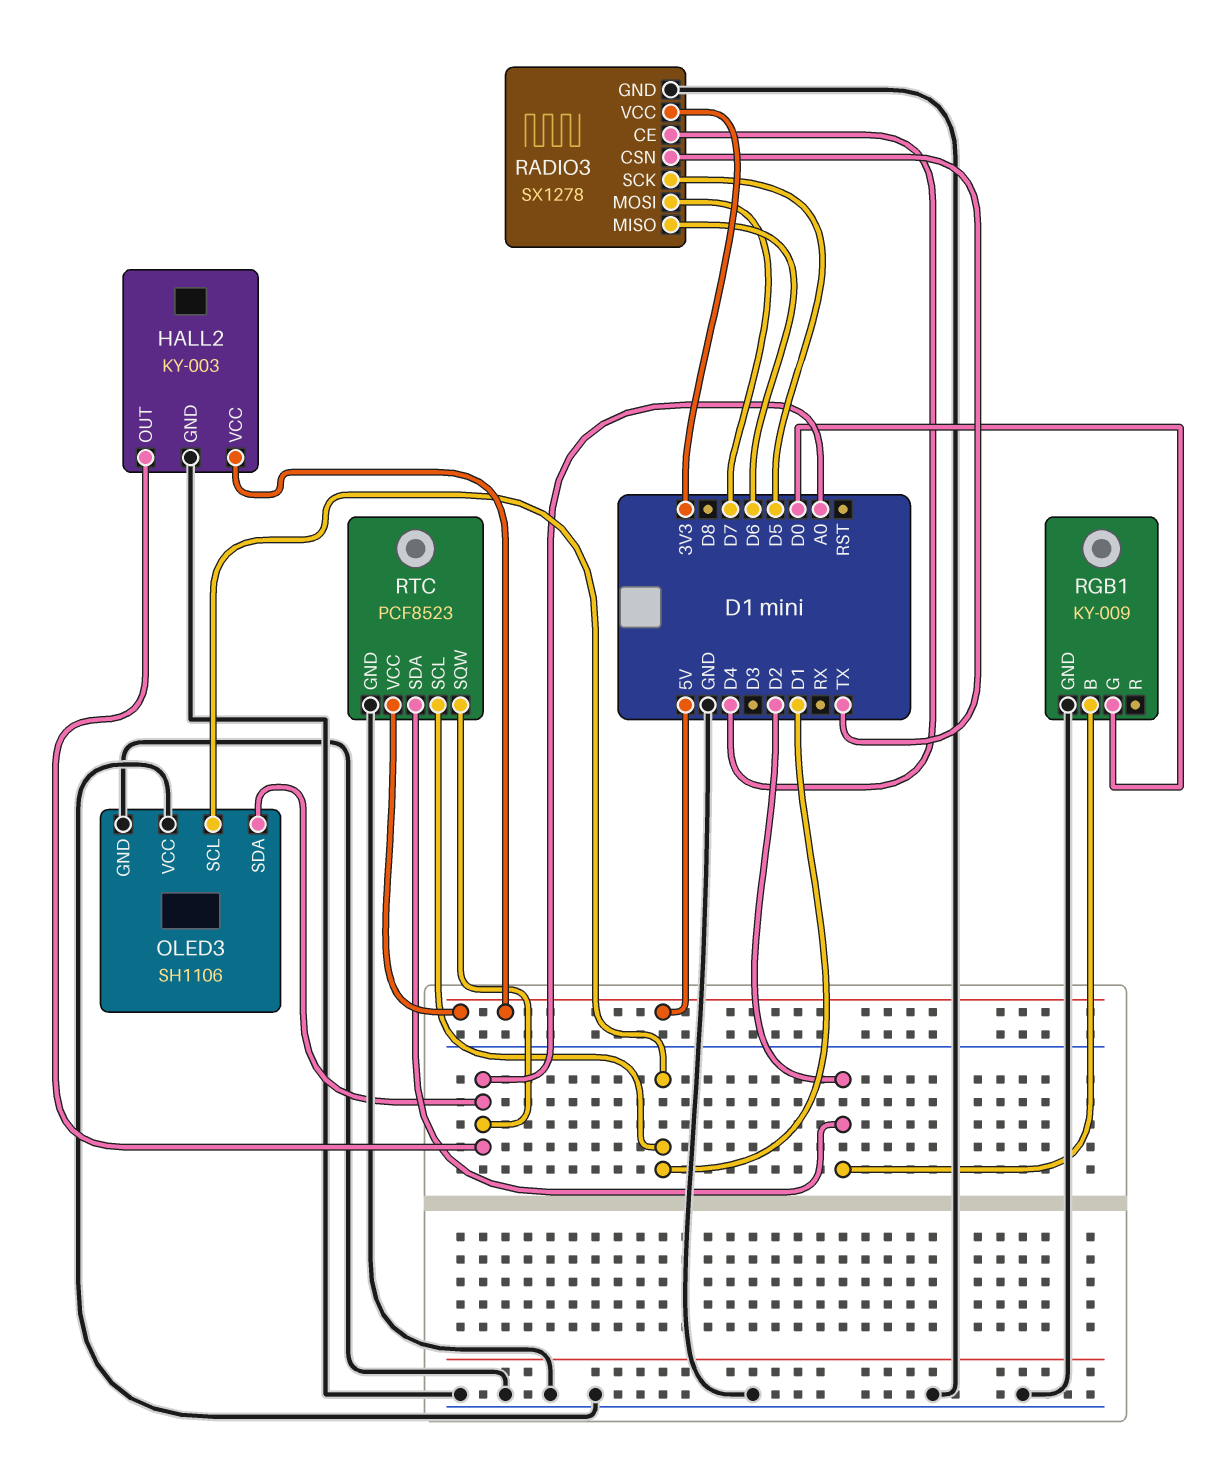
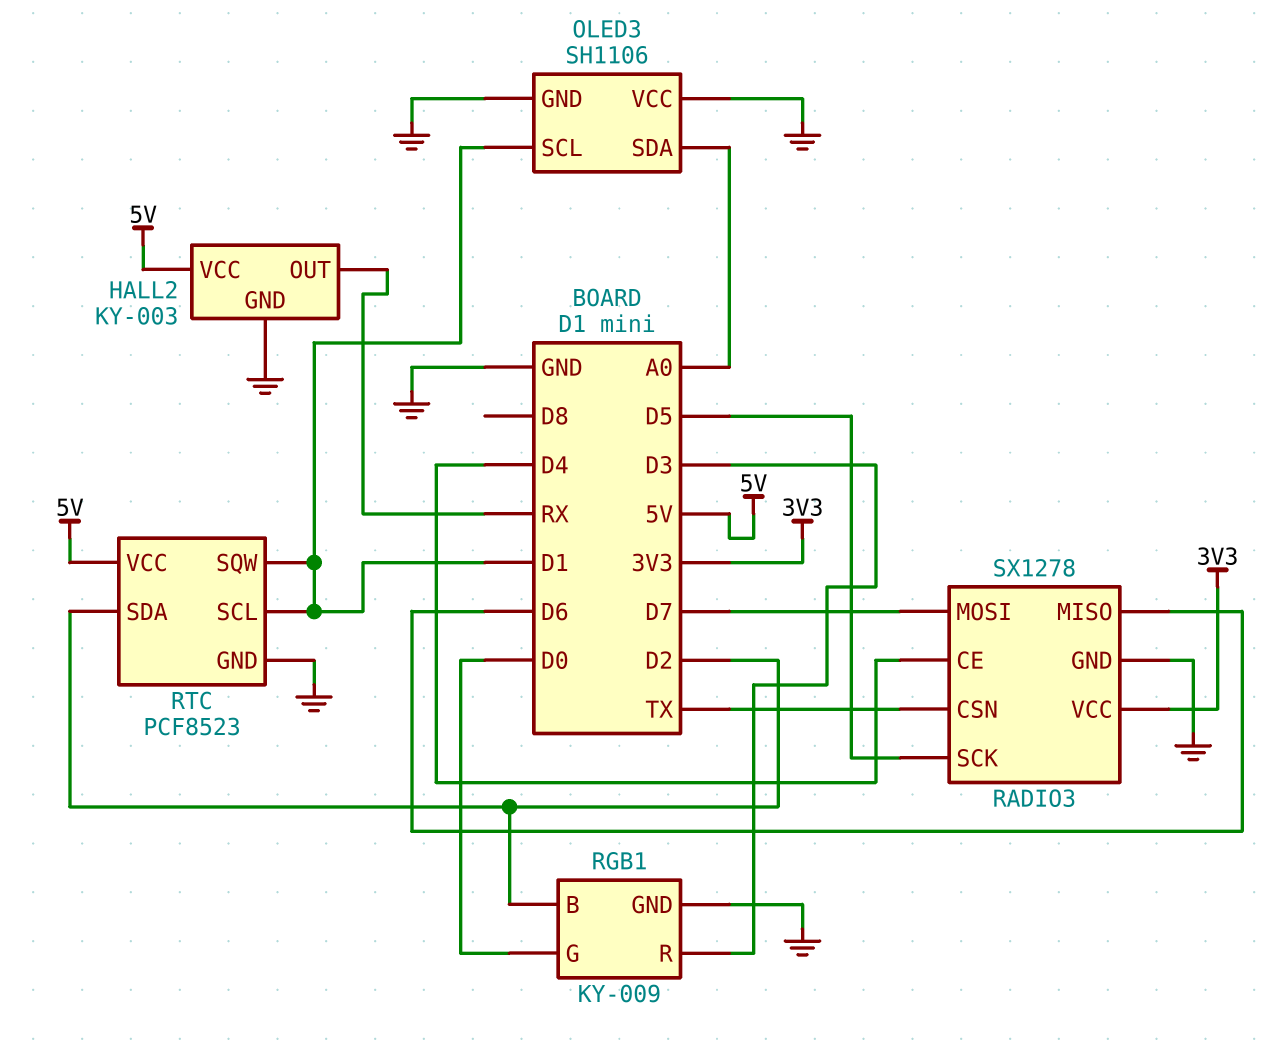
HALL2 pin OUT: A0 -> RX
RGB1 pin R: none -> D3
RTC pin SQW: A0 -> D1

